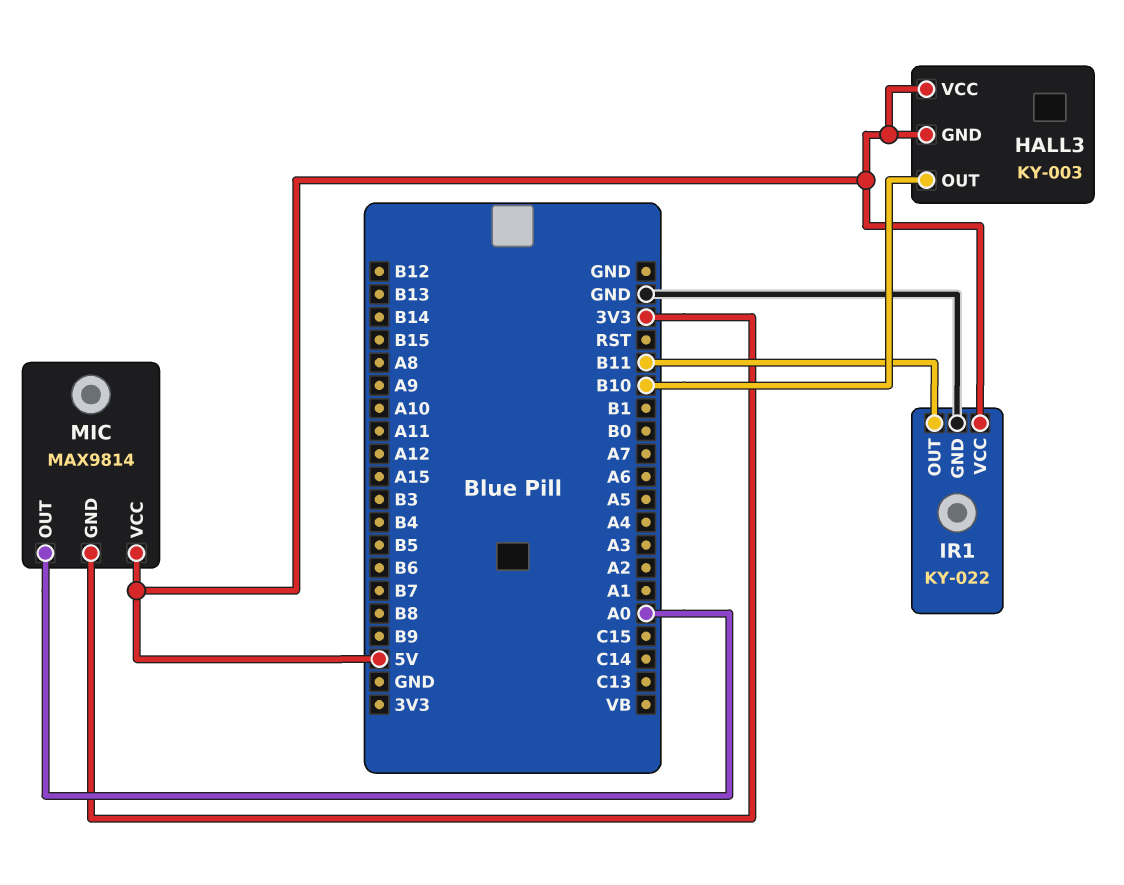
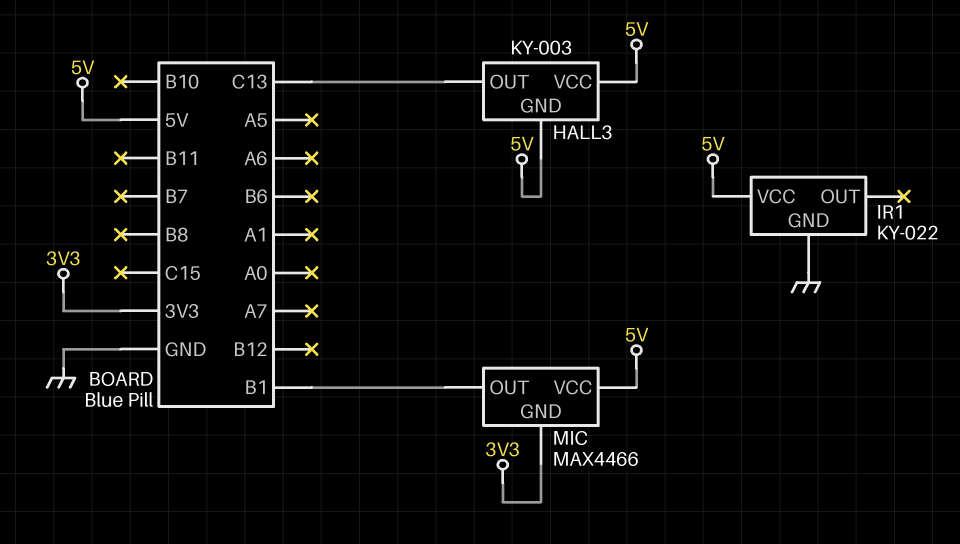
HALL3 pin OUT: B10 -> C13
IR1 pin OUT: B11 -> none
MIC: MAX9814 -> MAX4466
MIC pin OUT: A0 -> B1

